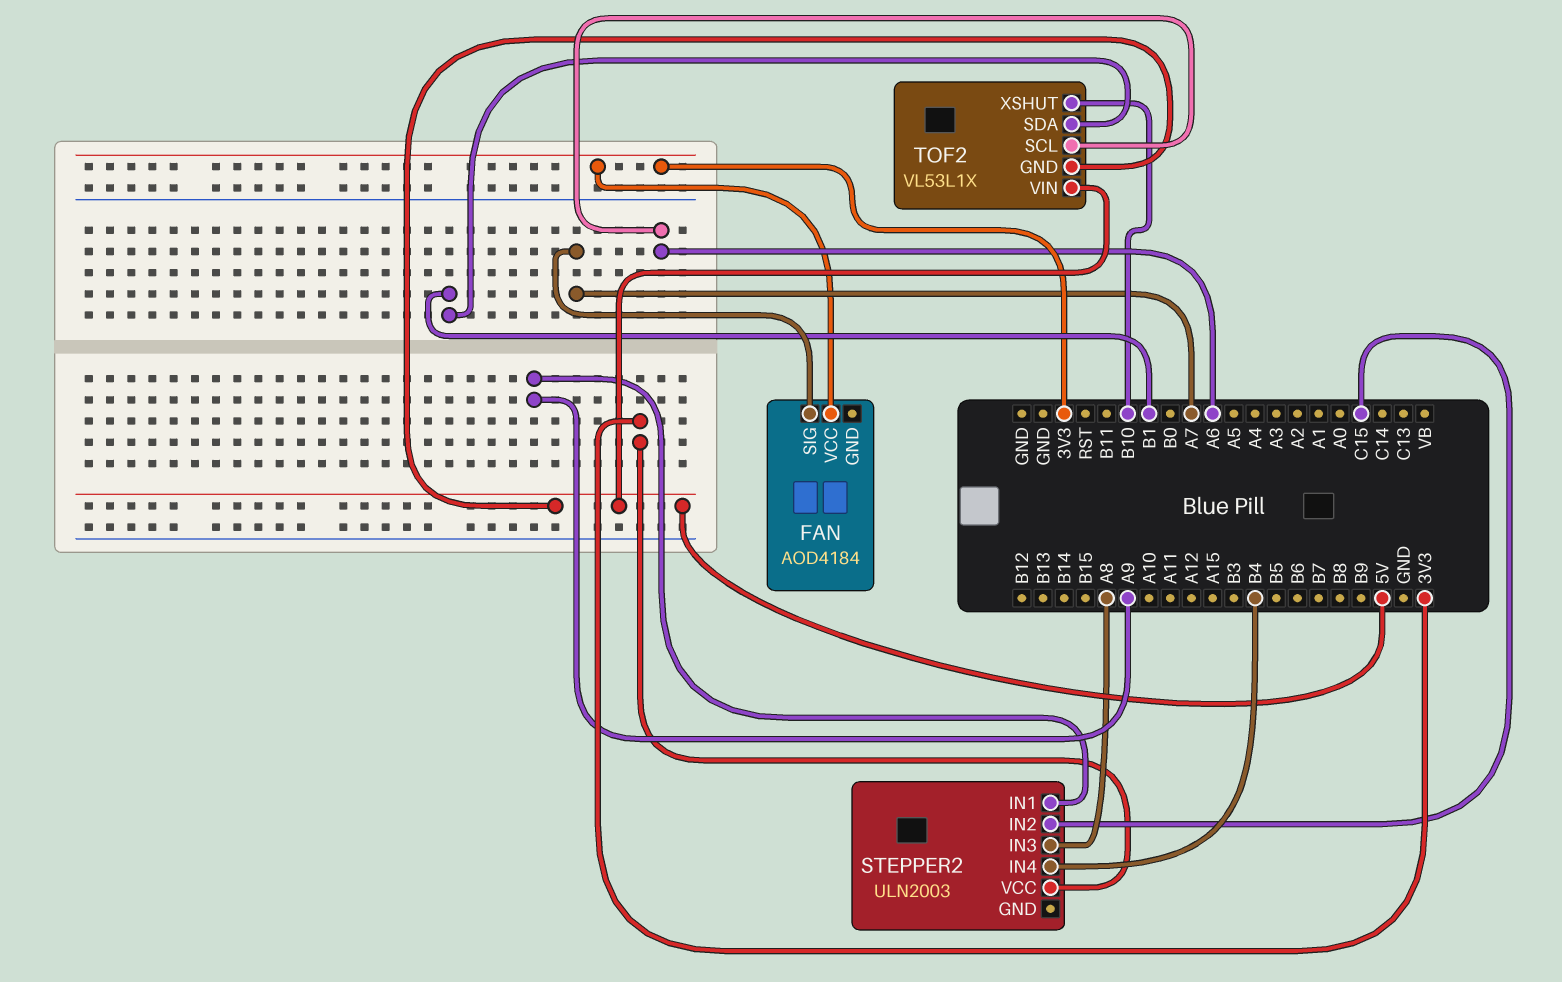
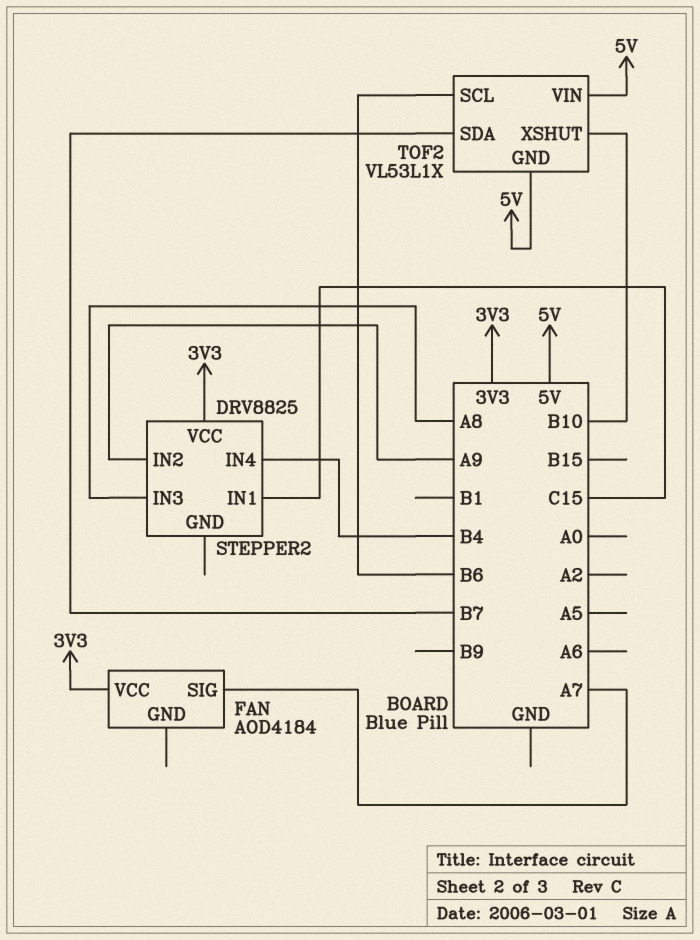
STEPPER2: ULN2003 -> DRV8825
STEPPER2 pin IN1: A9 -> C15
STEPPER2 pin IN2: C15 -> A9
TOF2 pin SCL: A6 -> B6
TOF2 pin SDA: B1 -> B7

